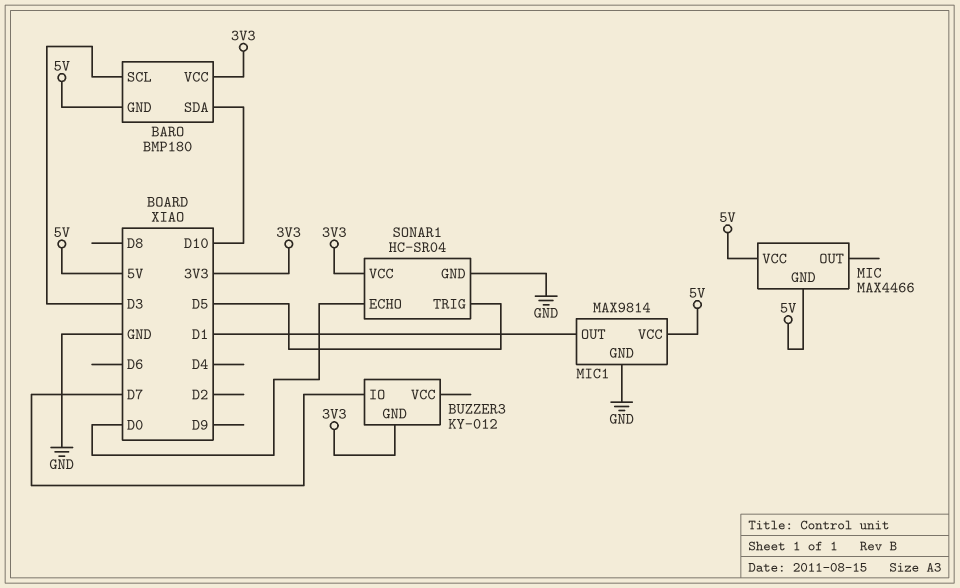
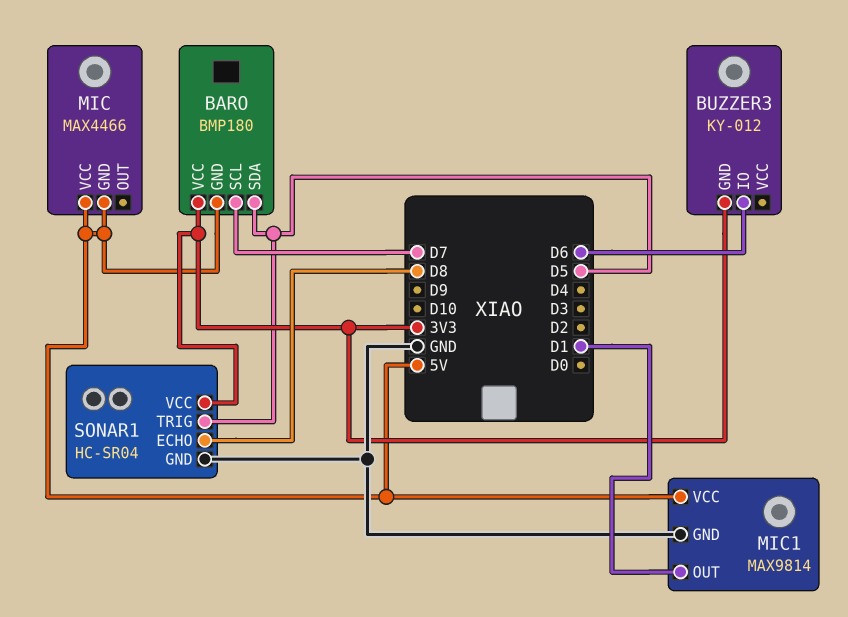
BARO pin SCL: D3 -> D7
BARO pin SDA: D10 -> D5
BUZZER3 pin IO: D7 -> D6
SONAR1 pin ECHO: D0 -> D8

